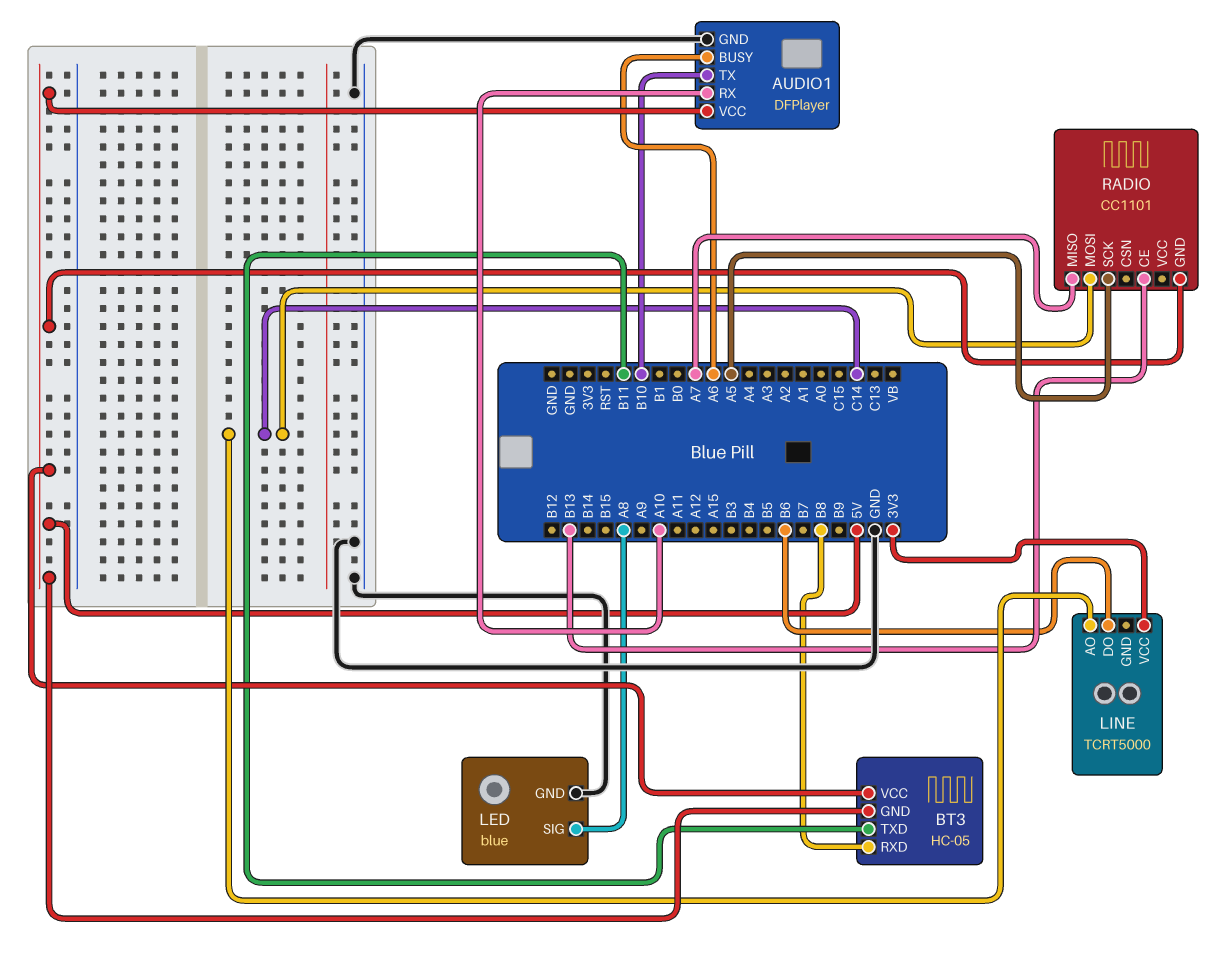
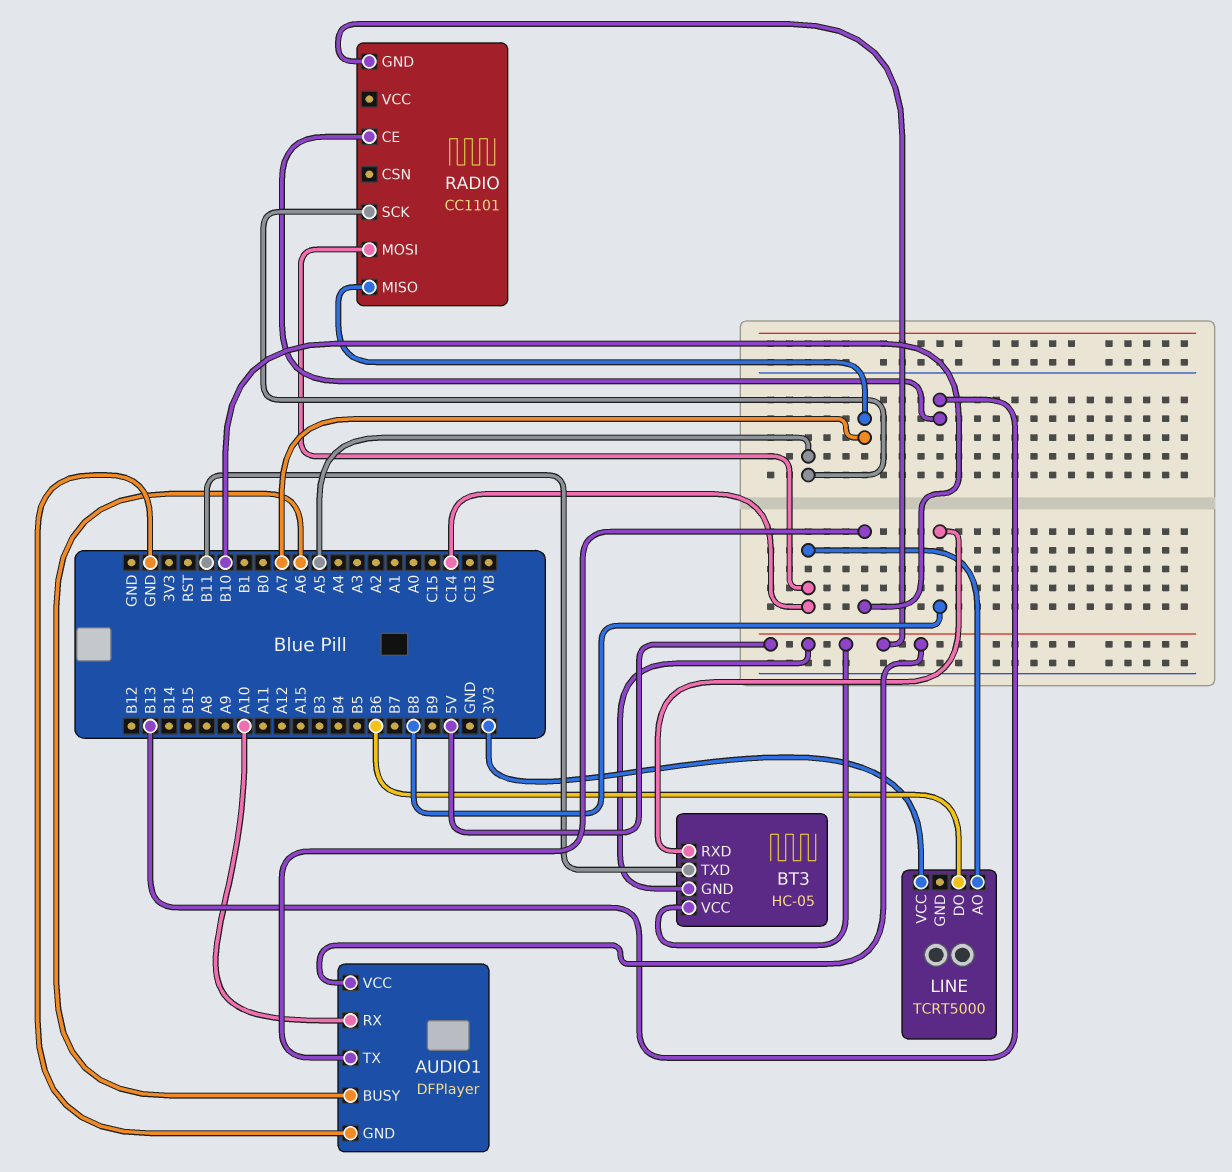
LED: blue -> none
LED pin GND: GND -> none
LED pin SIG: A8 -> none

